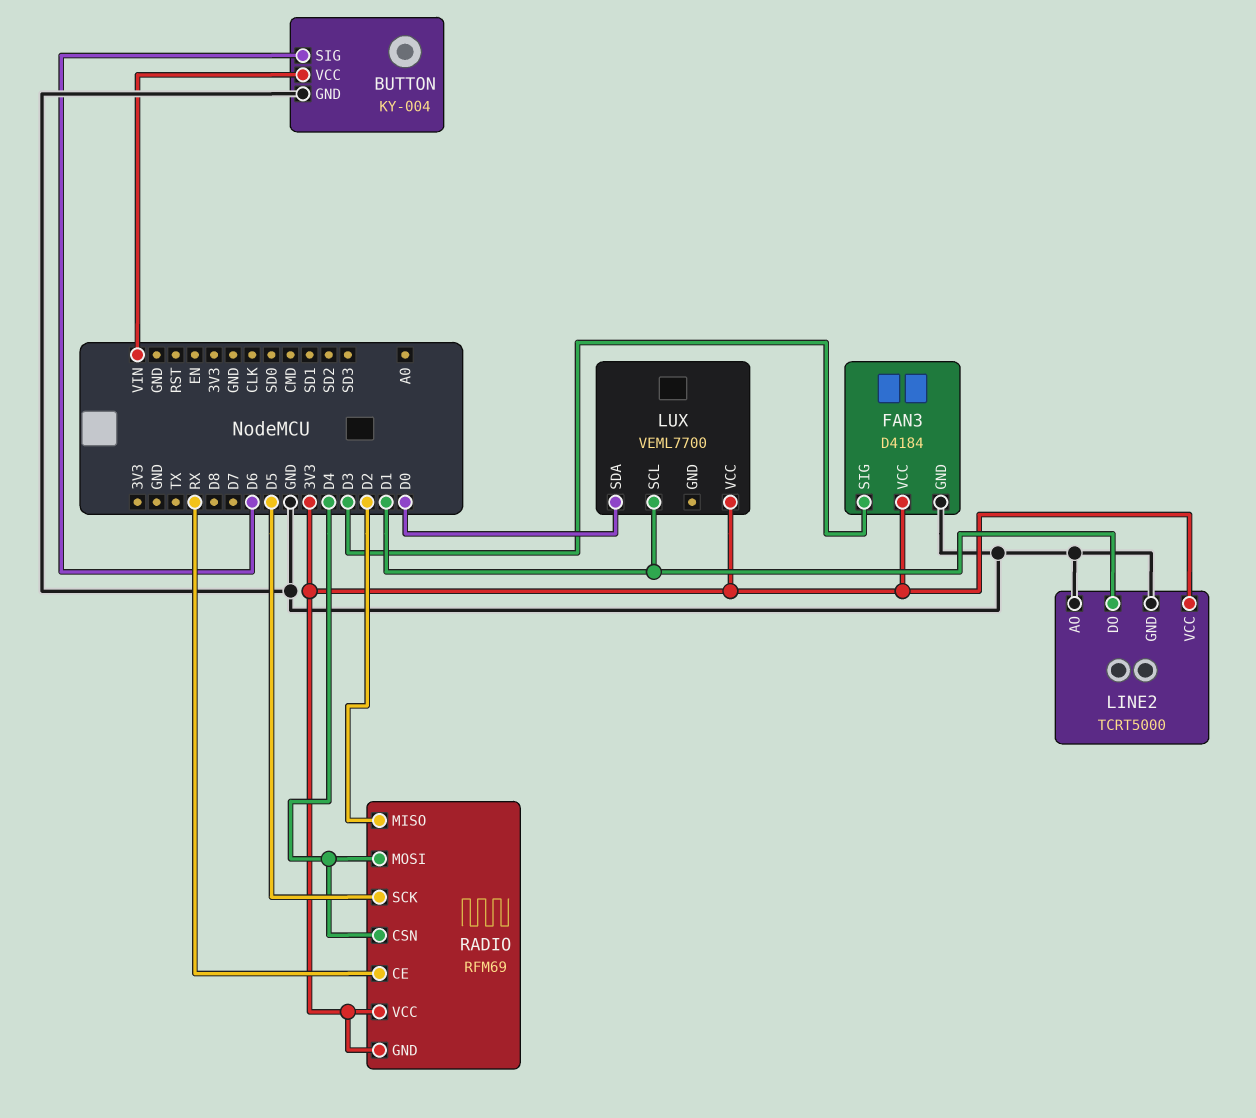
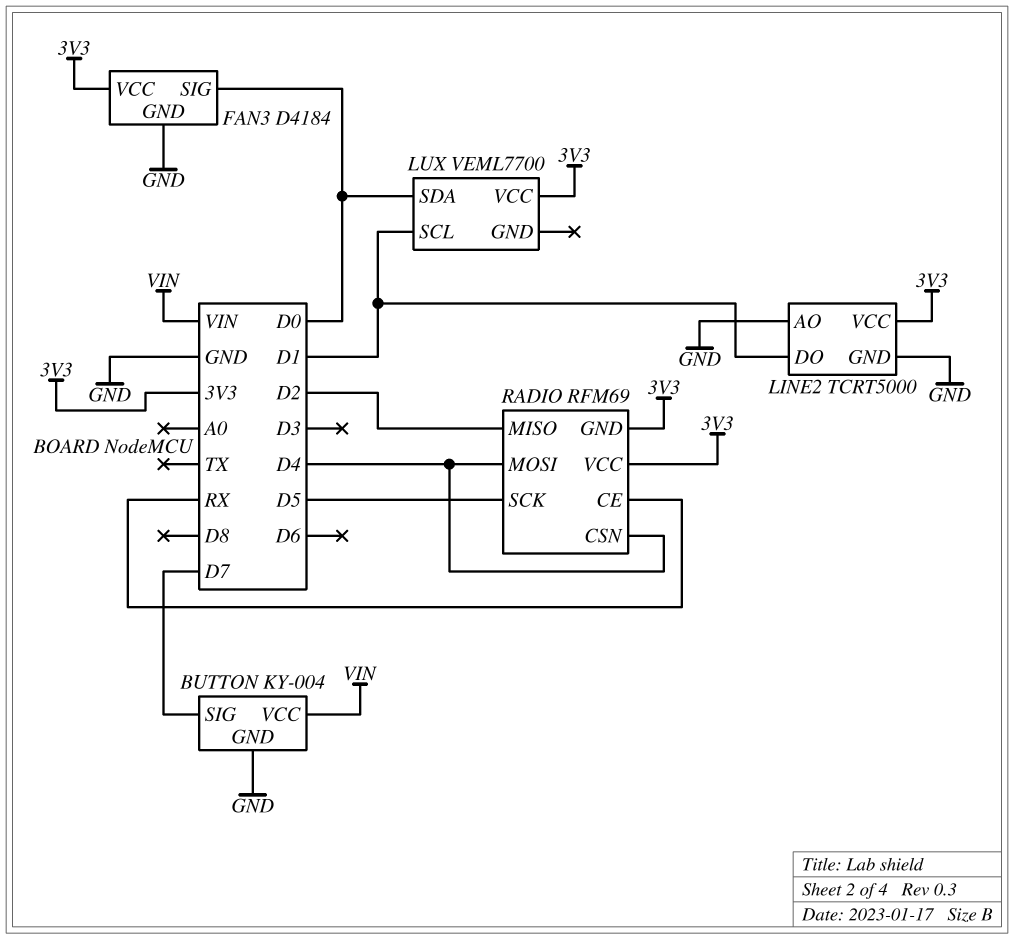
BUTTON pin SIG: D6 -> D7
FAN3 pin SIG: D3 -> D0

